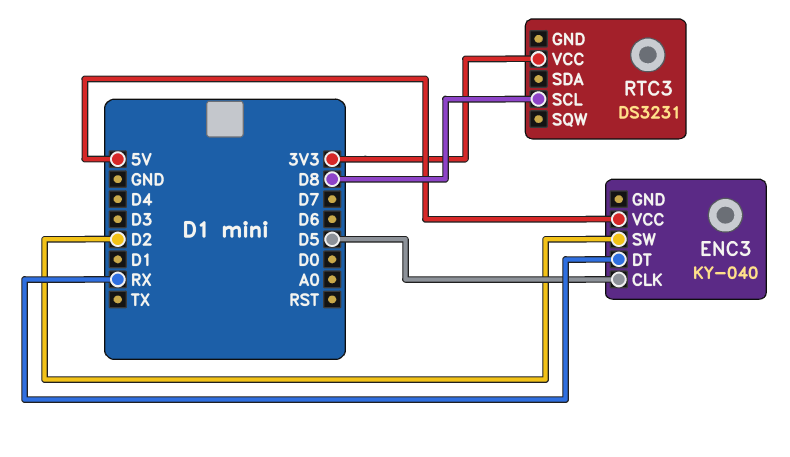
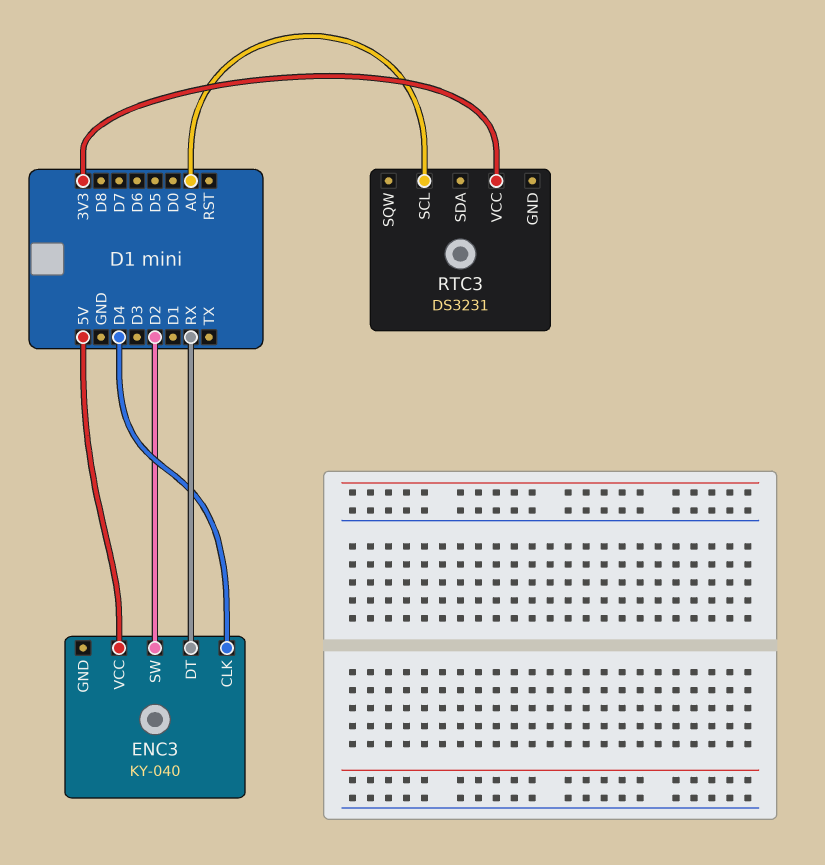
ENC3 pin CLK: D5 -> D4
RTC3 pin SCL: D8 -> A0

